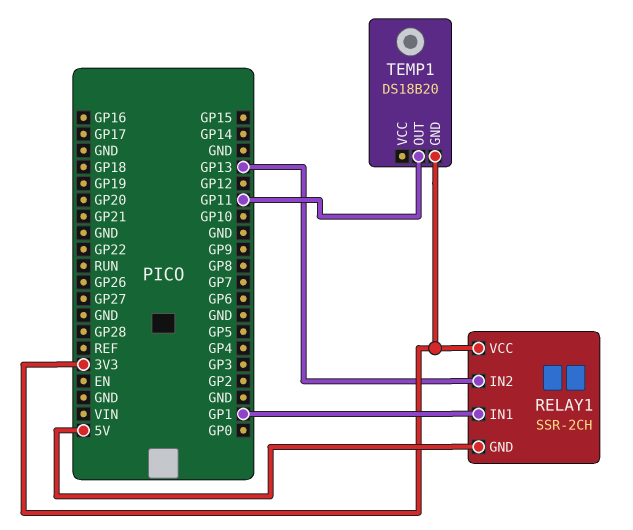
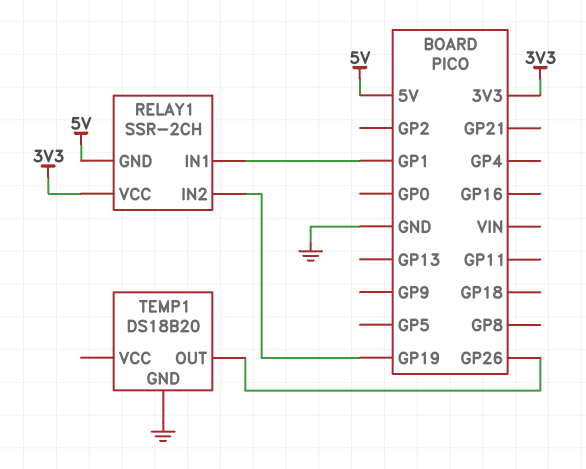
RELAY1 pin IN2: GP13 -> GP19
TEMP1 pin GND: 3V3 -> GND
TEMP1 pin OUT: GP11 -> GP26

